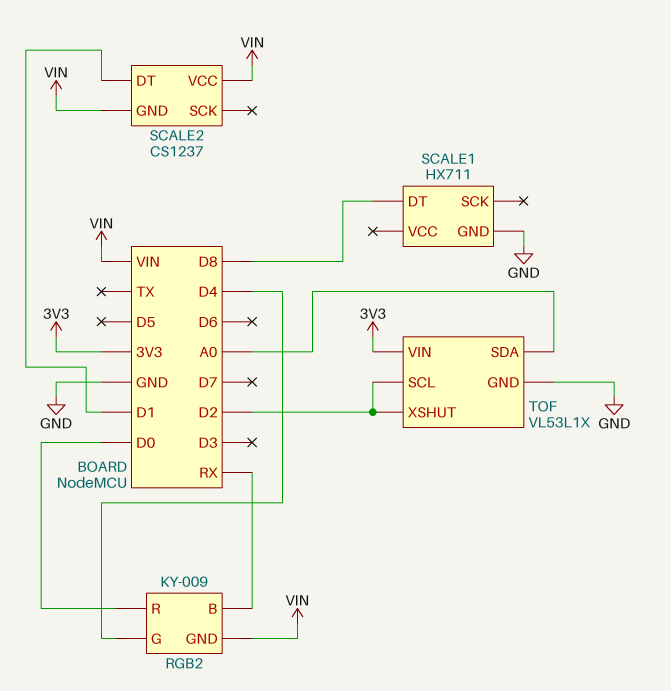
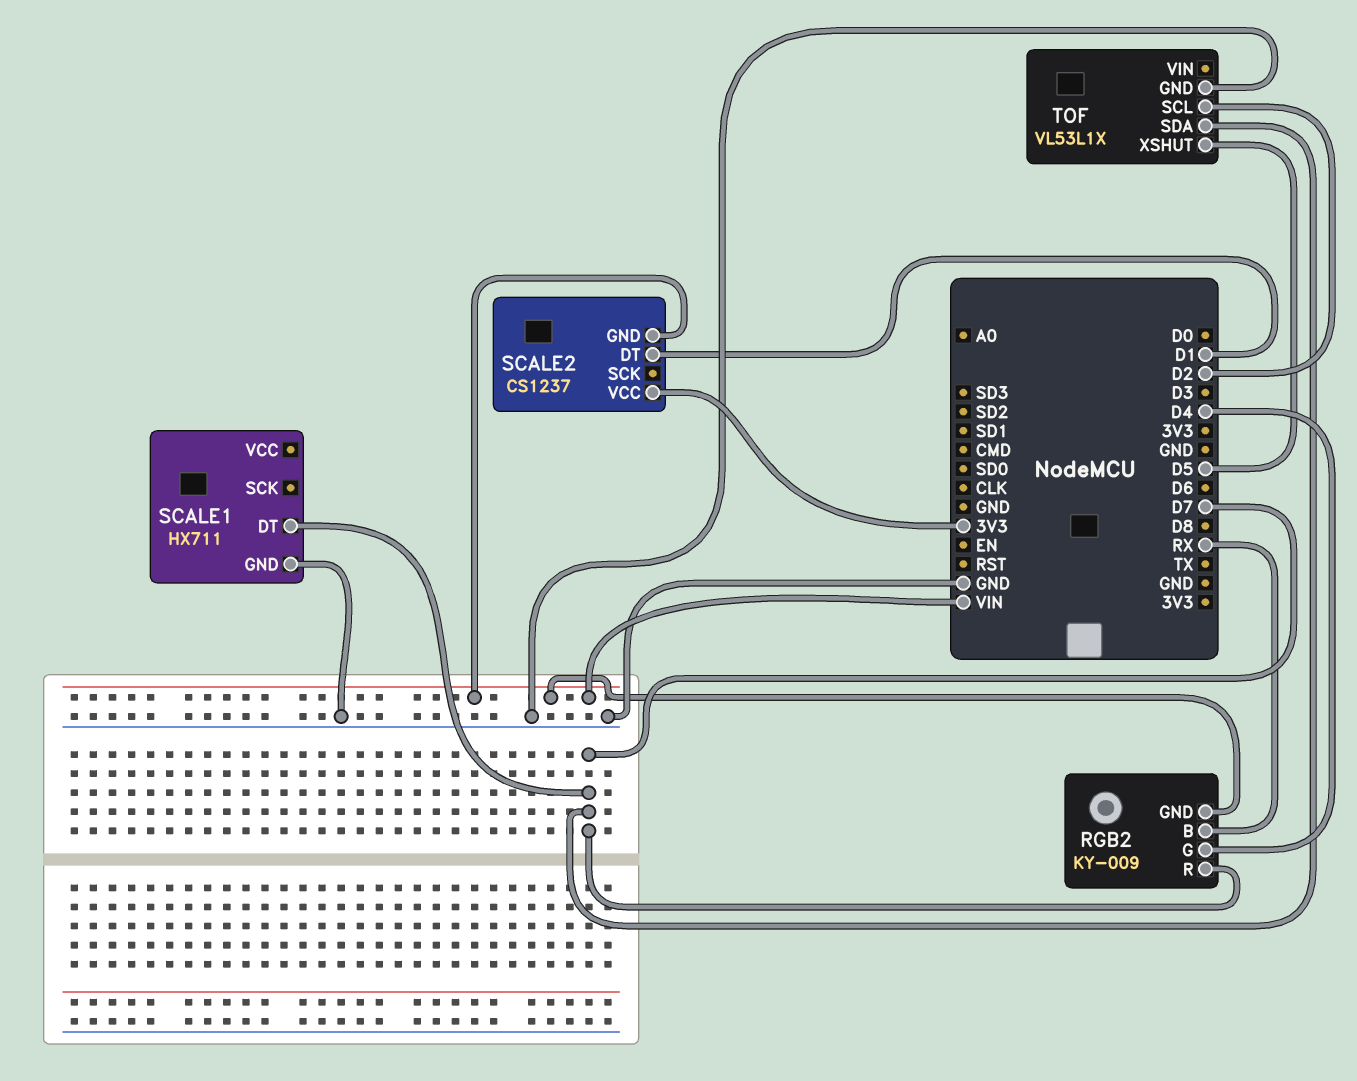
RGB2 pin R: D0 -> D7
SCALE1 pin DT: D8 -> D7
SCALE2 pin VCC: VIN -> 3V3
TOF pin SDA: A0 -> D7
TOF pin VIN: 3V3 -> none
TOF pin XSHUT: D2 -> D5

